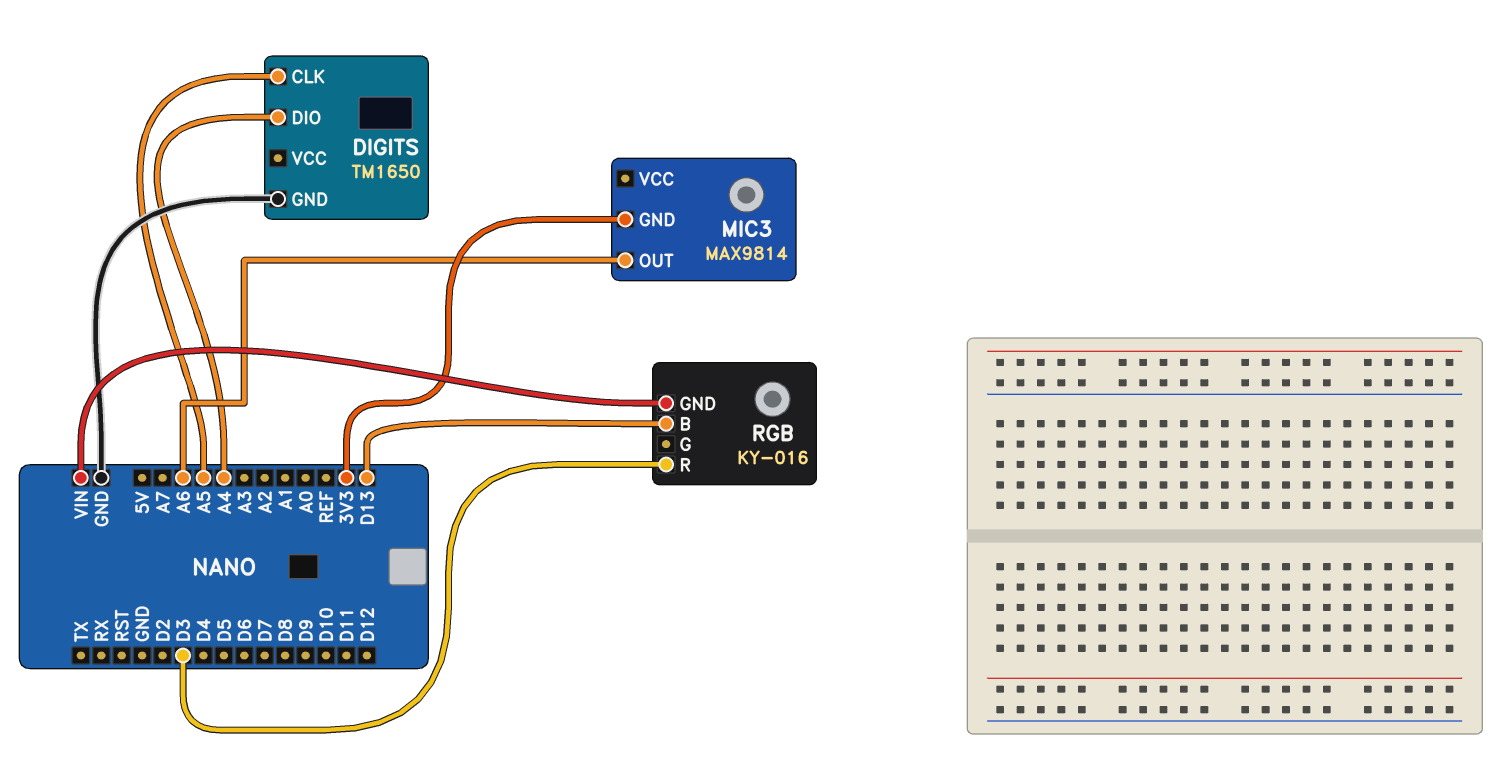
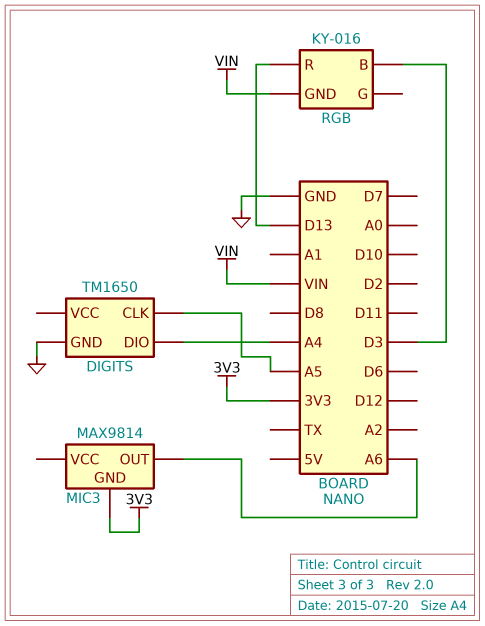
RGB pin B: D13 -> D3
RGB pin R: D3 -> D13

